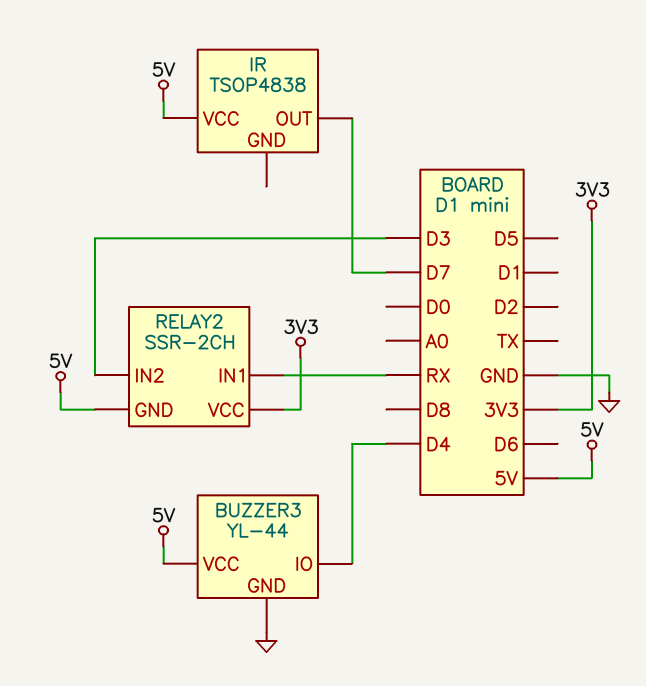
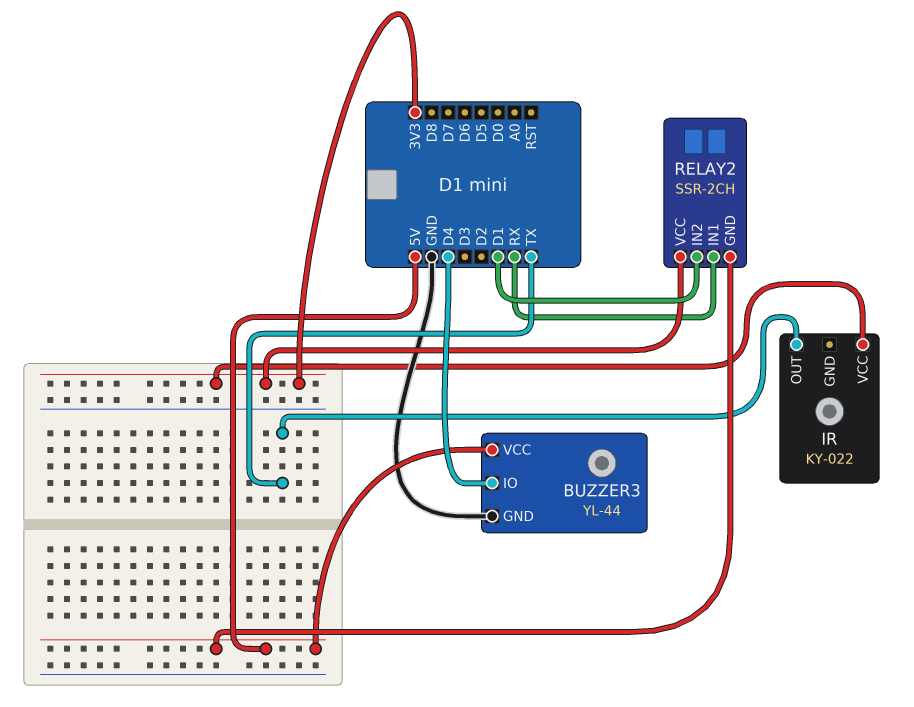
IR: TSOP4838 -> KY-022
IR pin OUT: D7 -> TX
IR pin VCC: 5V -> 3V3
RELAY2 pin IN2: D3 -> D1

